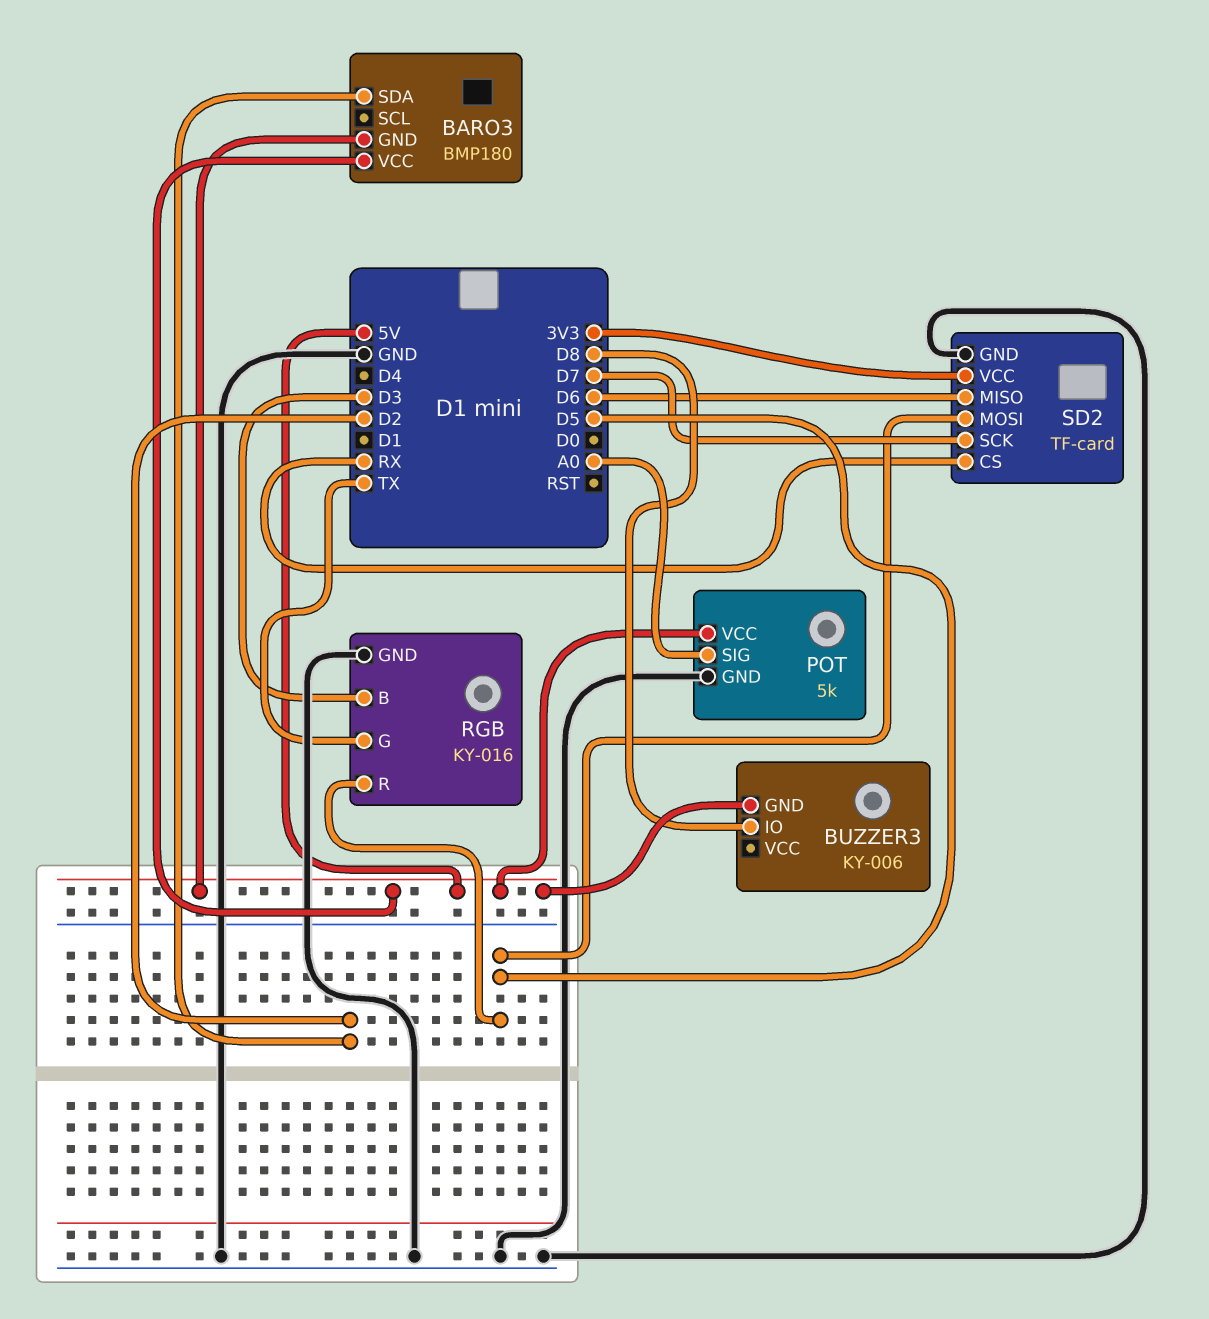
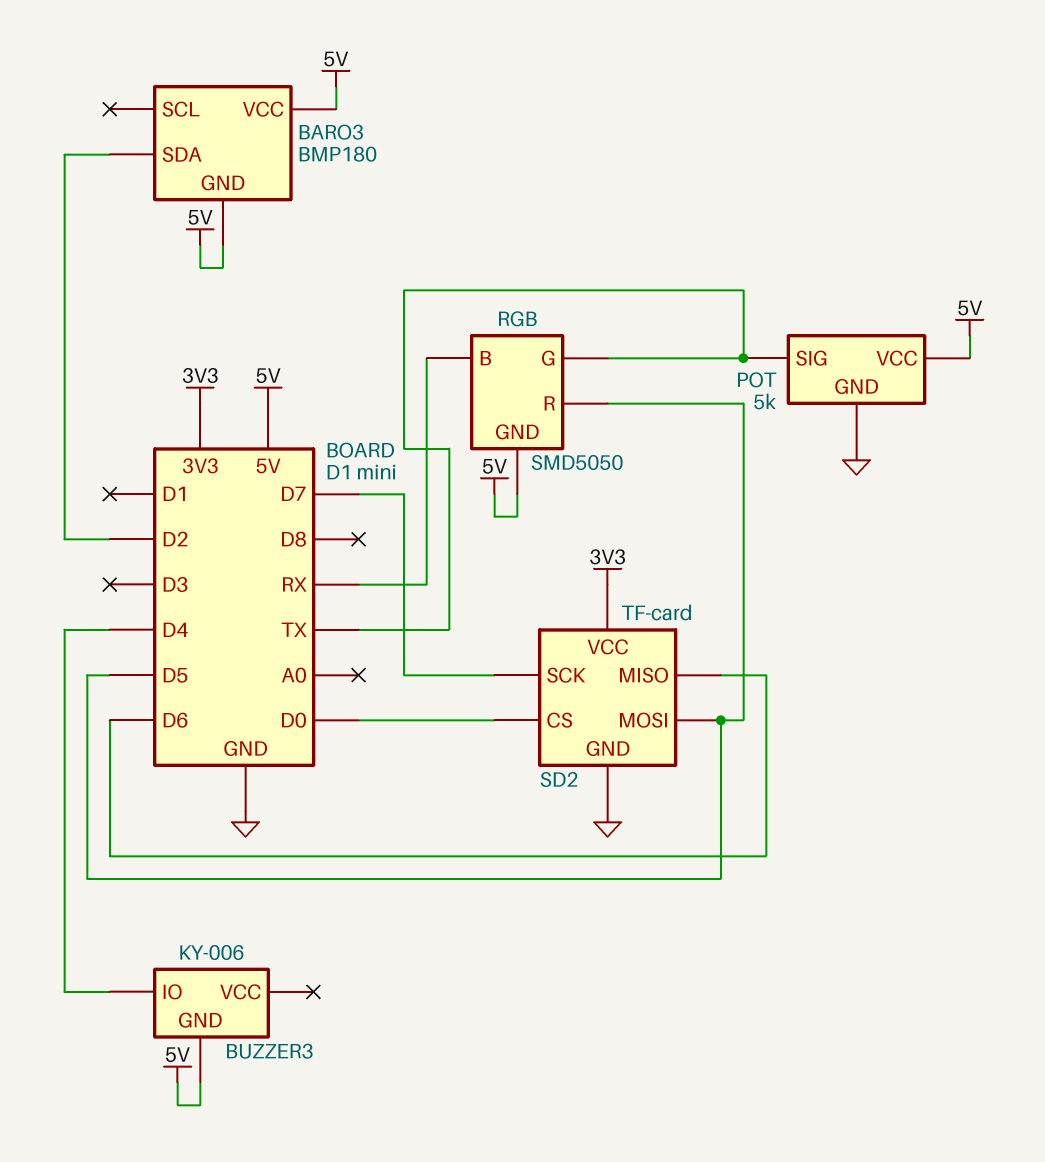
BUZZER3 pin IO: D8 -> D4
POT pin SIG: A0 -> TX
RGB: KY-016 -> SMD5050
RGB pin B: D3 -> RX
RGB pin GND: GND -> 5V
SD2 pin CS: RX -> D0

